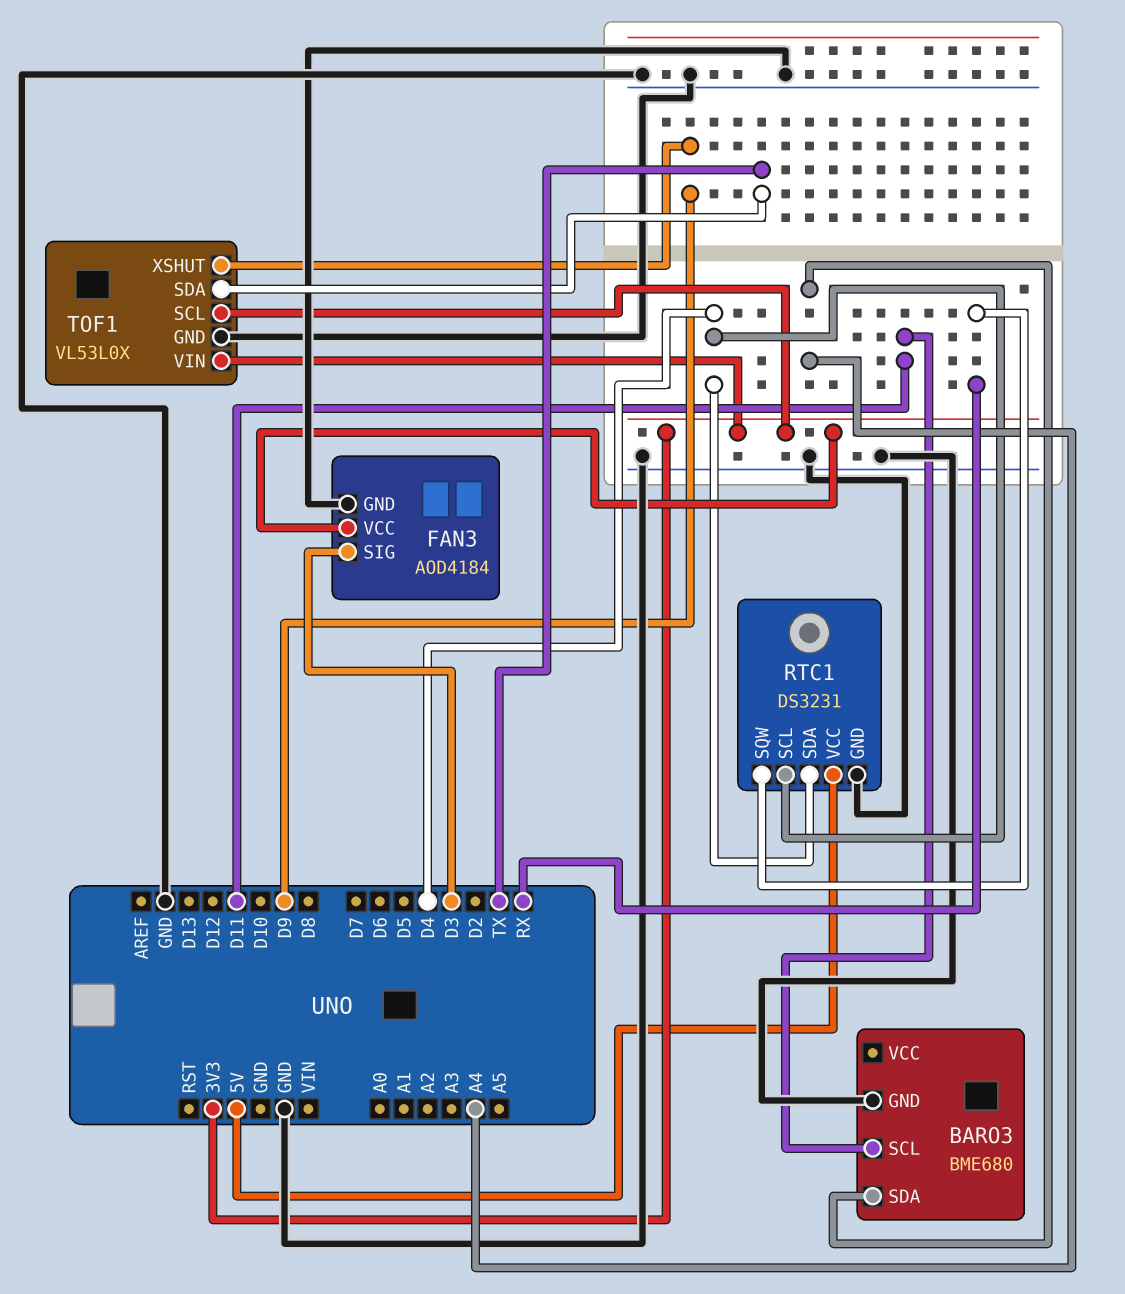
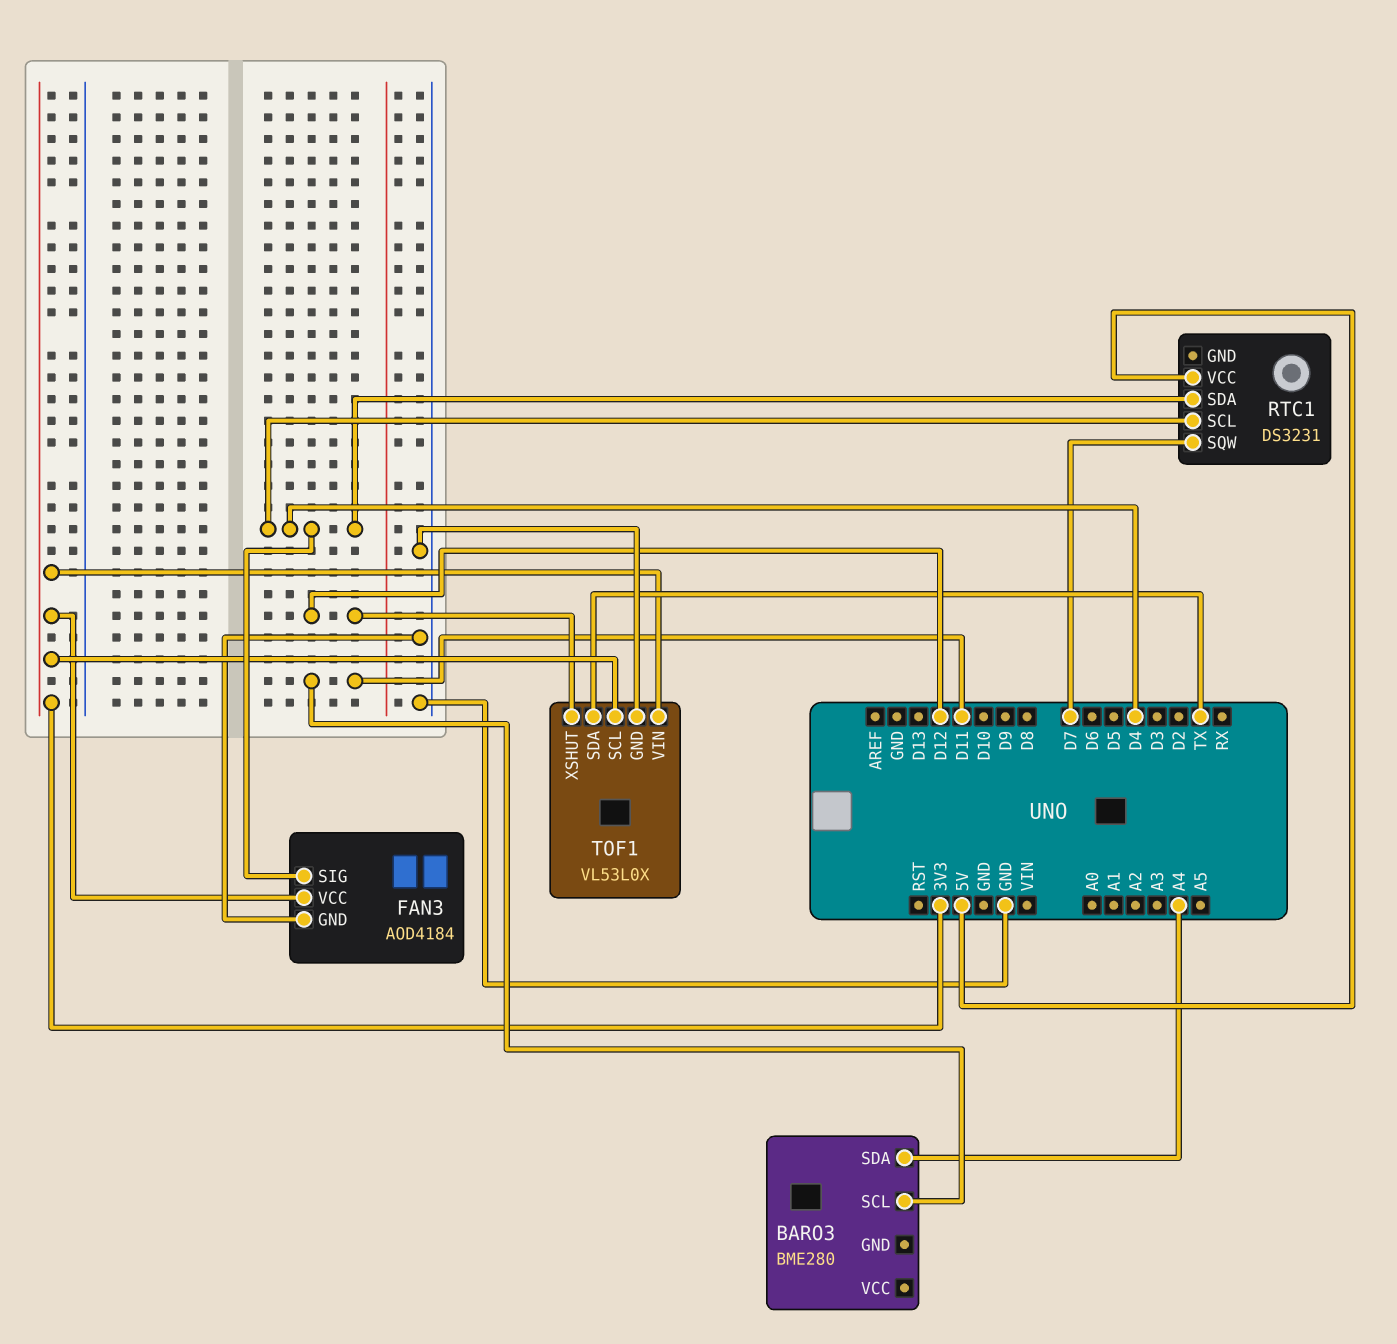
BARO3: BME680 -> BME280
BARO3 pin GND: GND -> none
FAN3 pin SIG: D3 -> D4
RTC1 pin GND: GND -> none
RTC1 pin SQW: RX -> D7
TOF1 pin XSHUT: D9 -> D12

